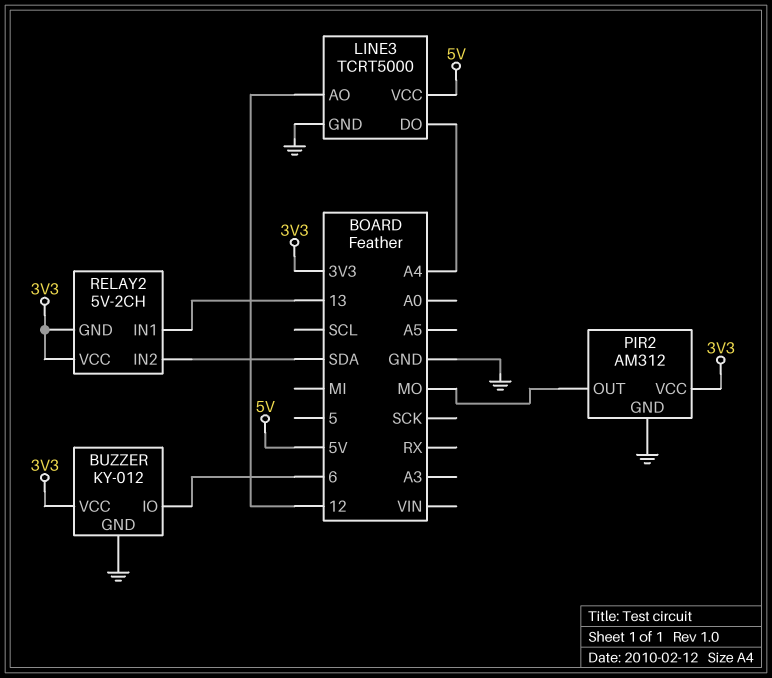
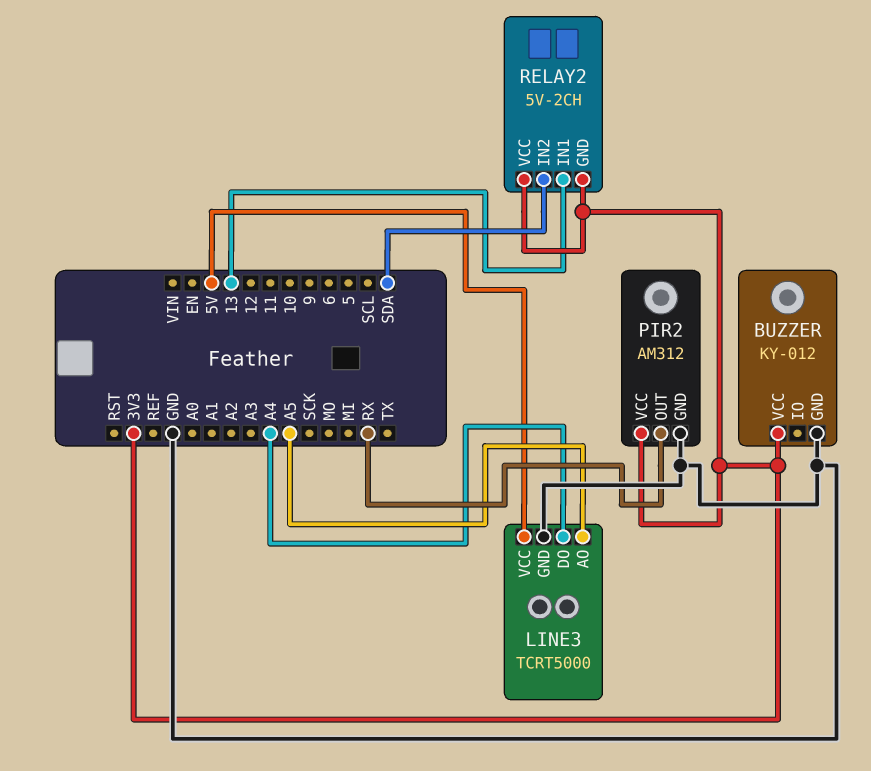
BUZZER pin IO: 6 -> none
LINE3 pin AO: 12 -> A5
PIR2 pin OUT: MO -> RX

